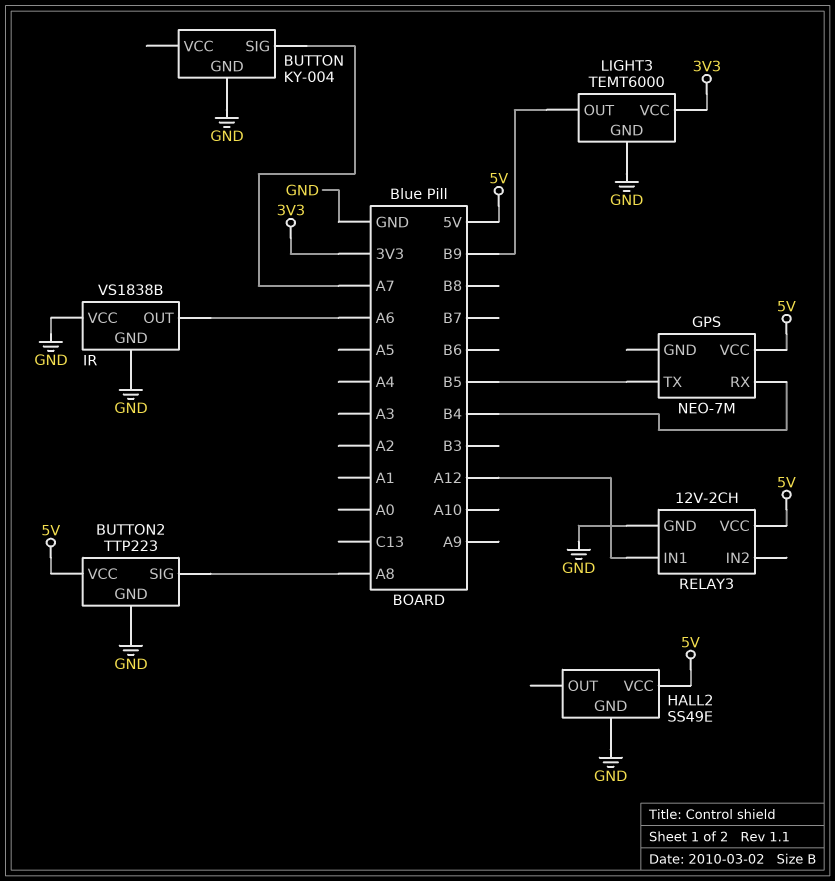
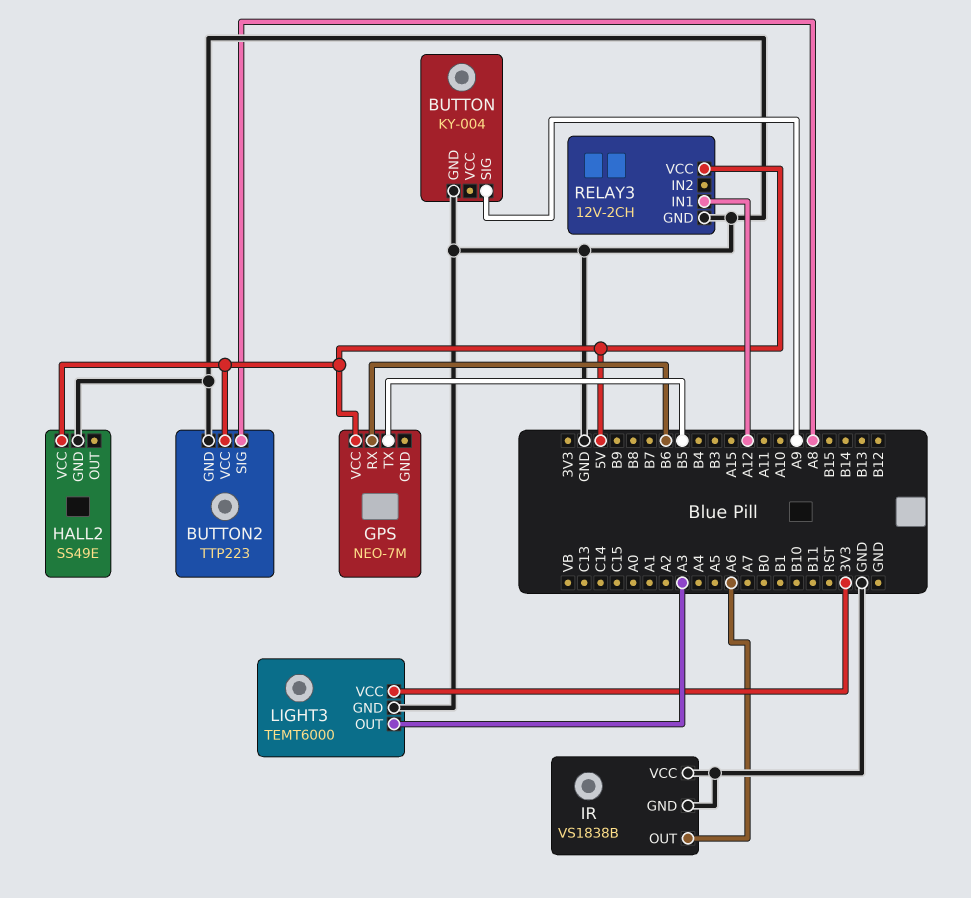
BUTTON pin SIG: A7 -> A9
GPS pin RX: B4 -> B6
LIGHT3 pin OUT: B9 -> A3

